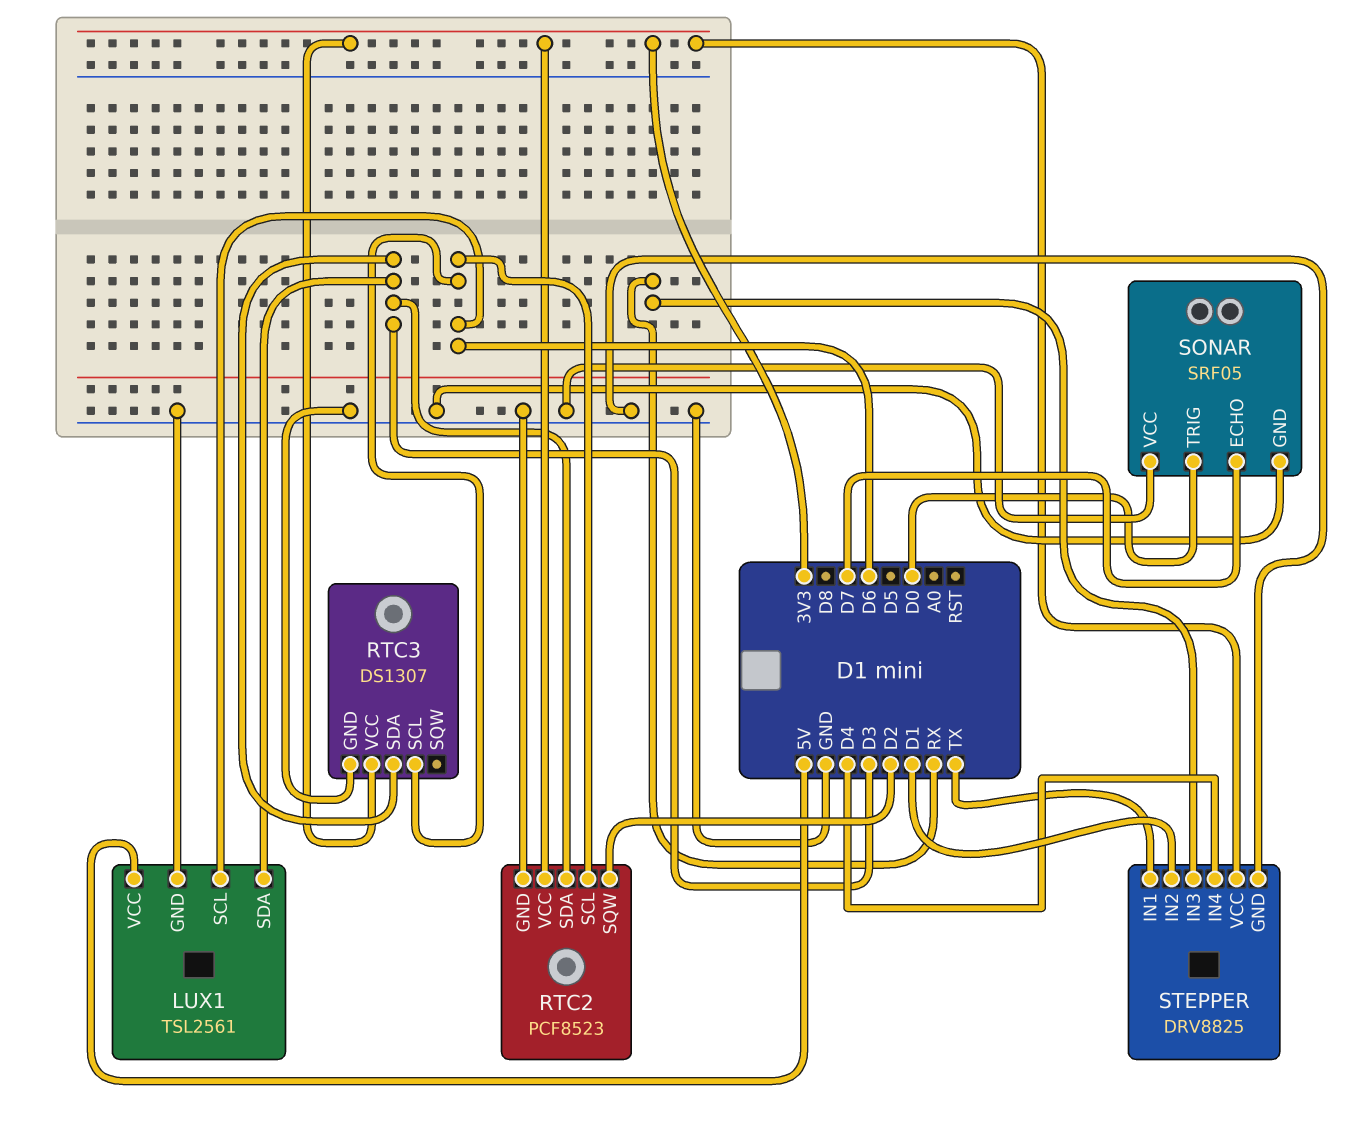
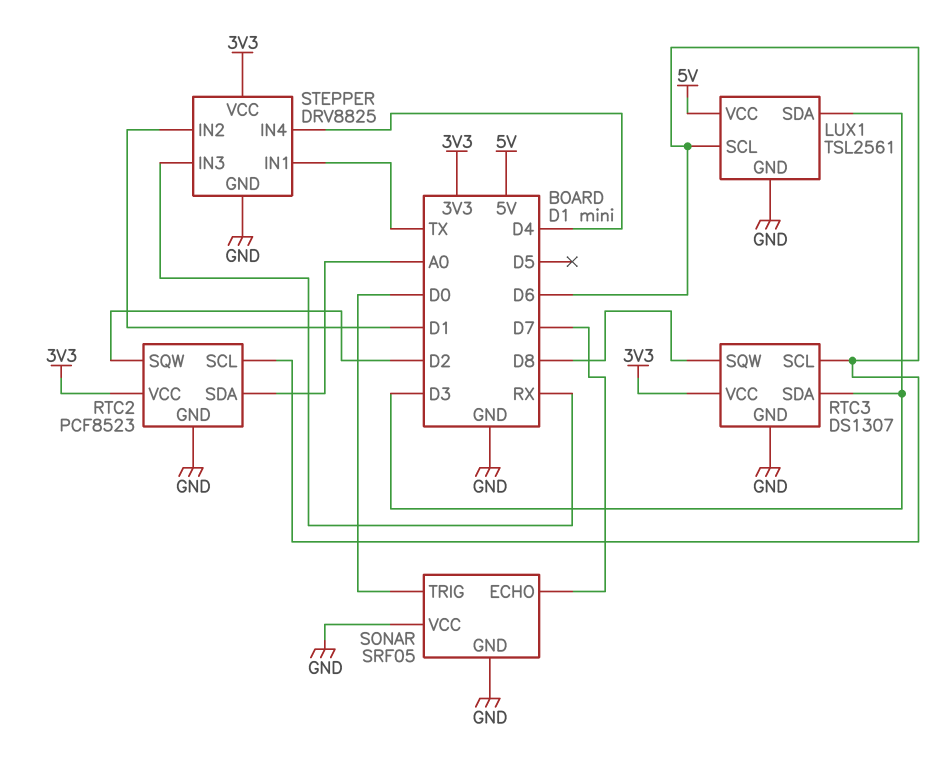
RTC2 pin SDA: D3 -> A0
RTC3 pin SQW: none -> D8

